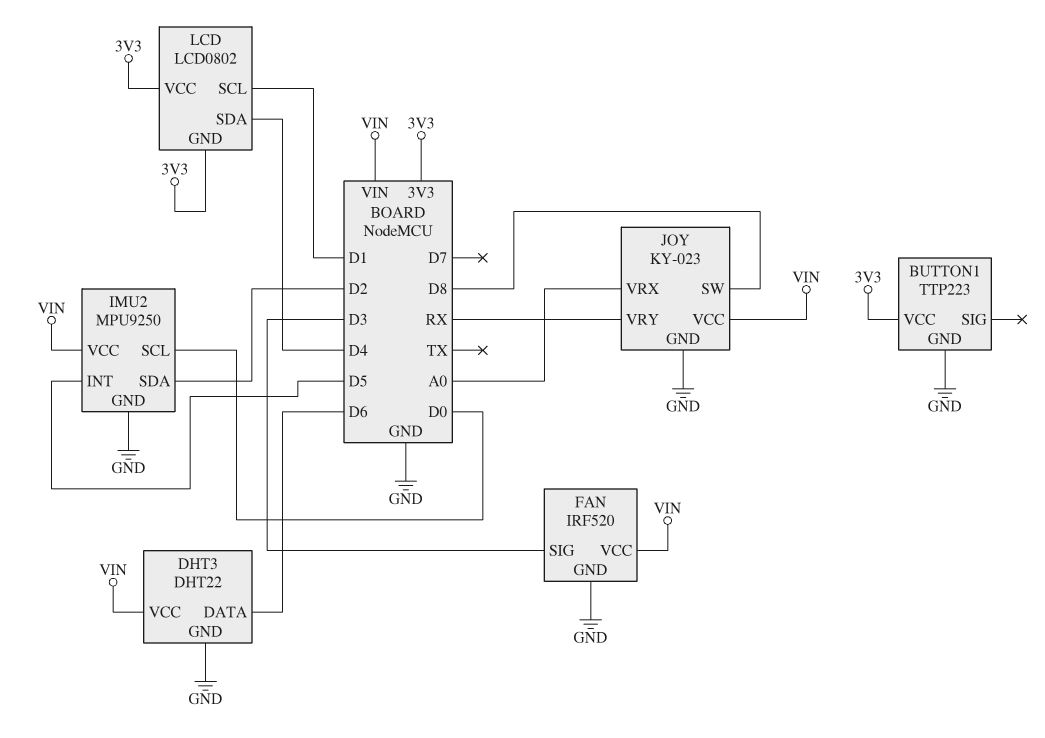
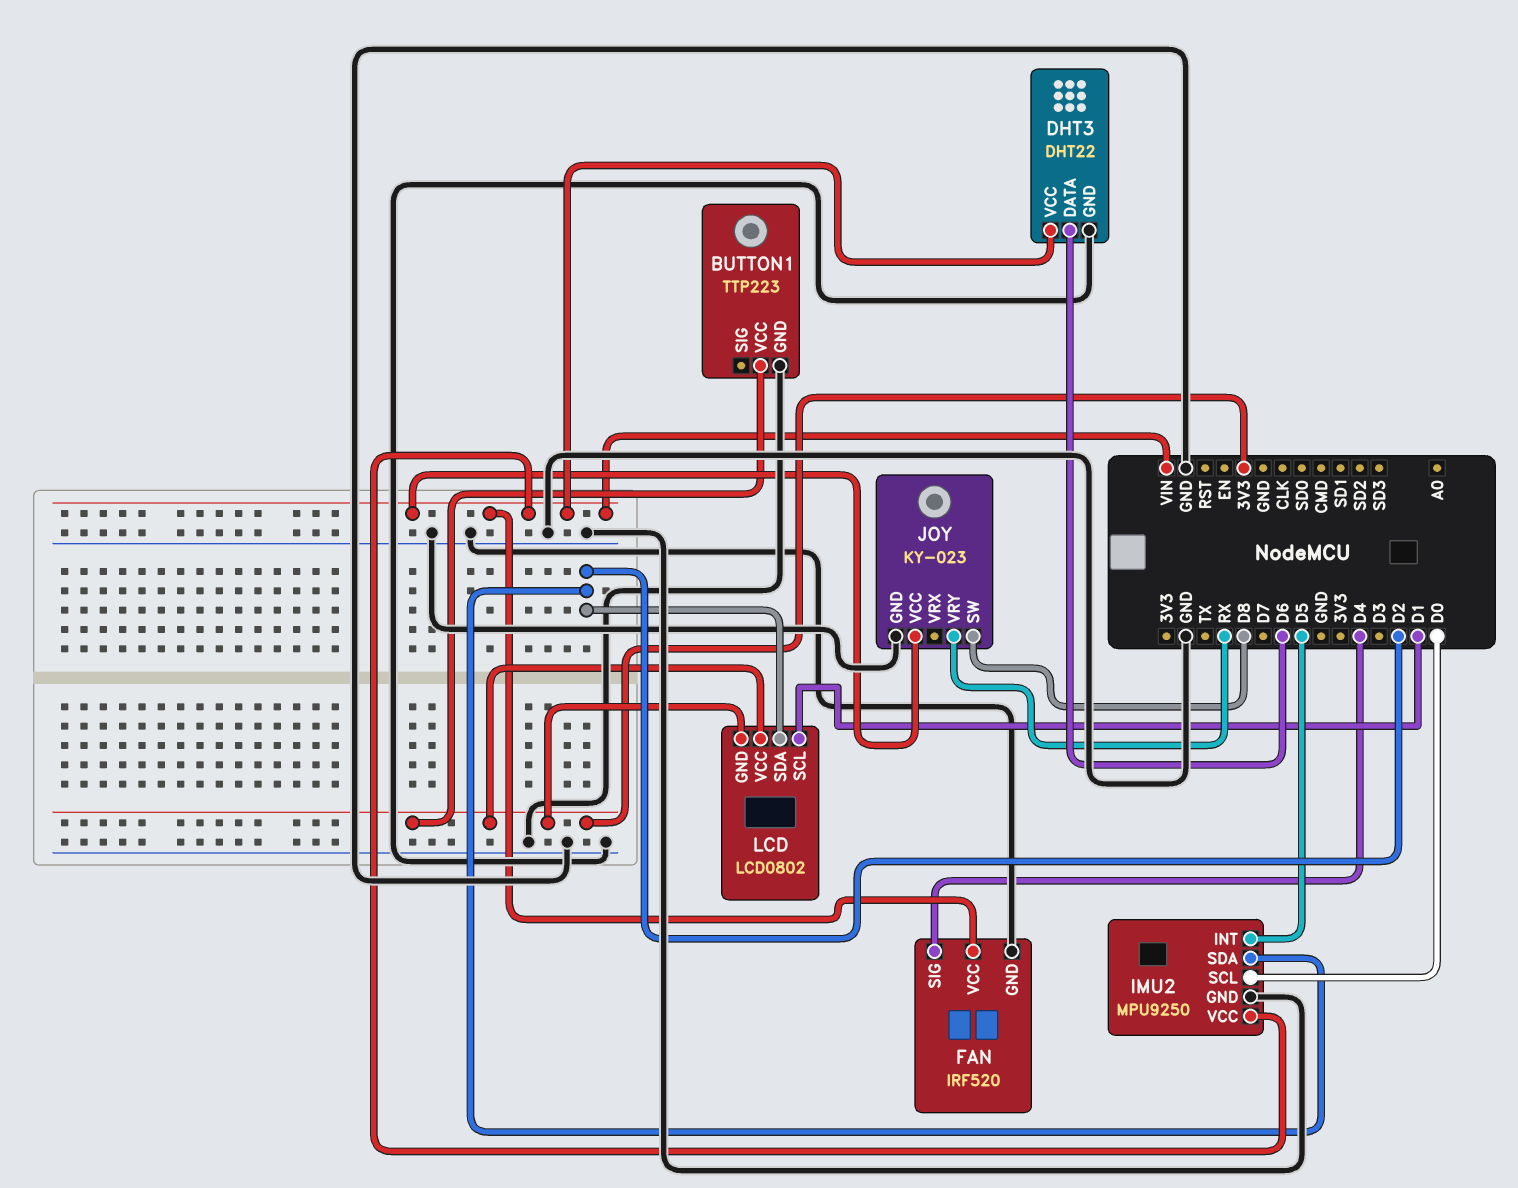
FAN pin SIG: D3 -> D4
JOY pin VRX: A0 -> none
LCD pin SDA: D4 -> D2

